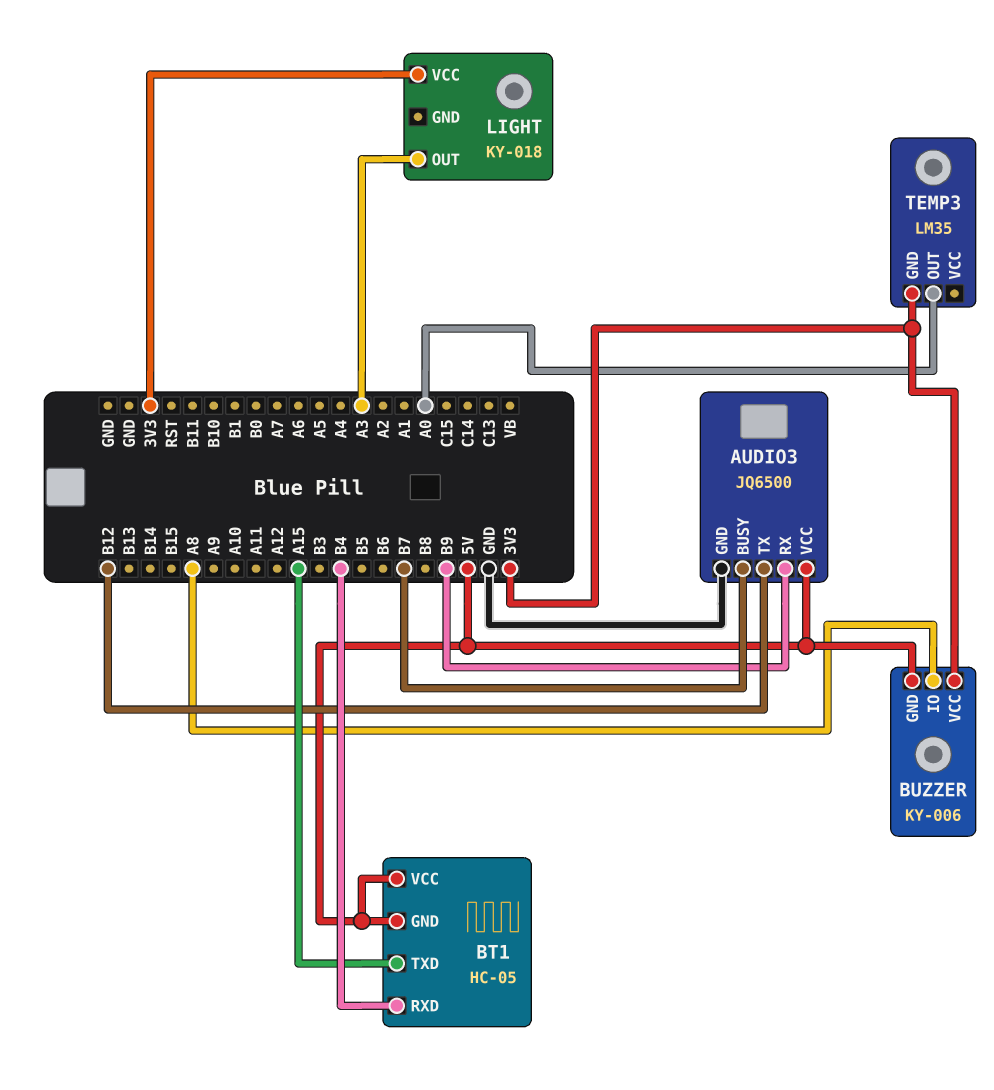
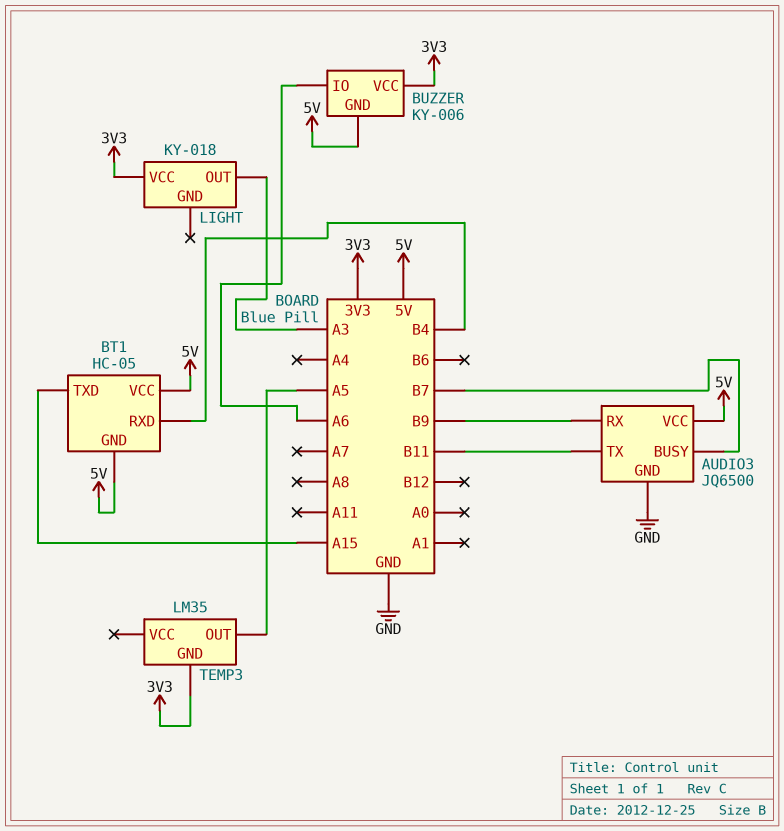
AUDIO3 pin TX: B12 -> B11
BUZZER pin IO: A8 -> A6
TEMP3 pin OUT: A0 -> A5

